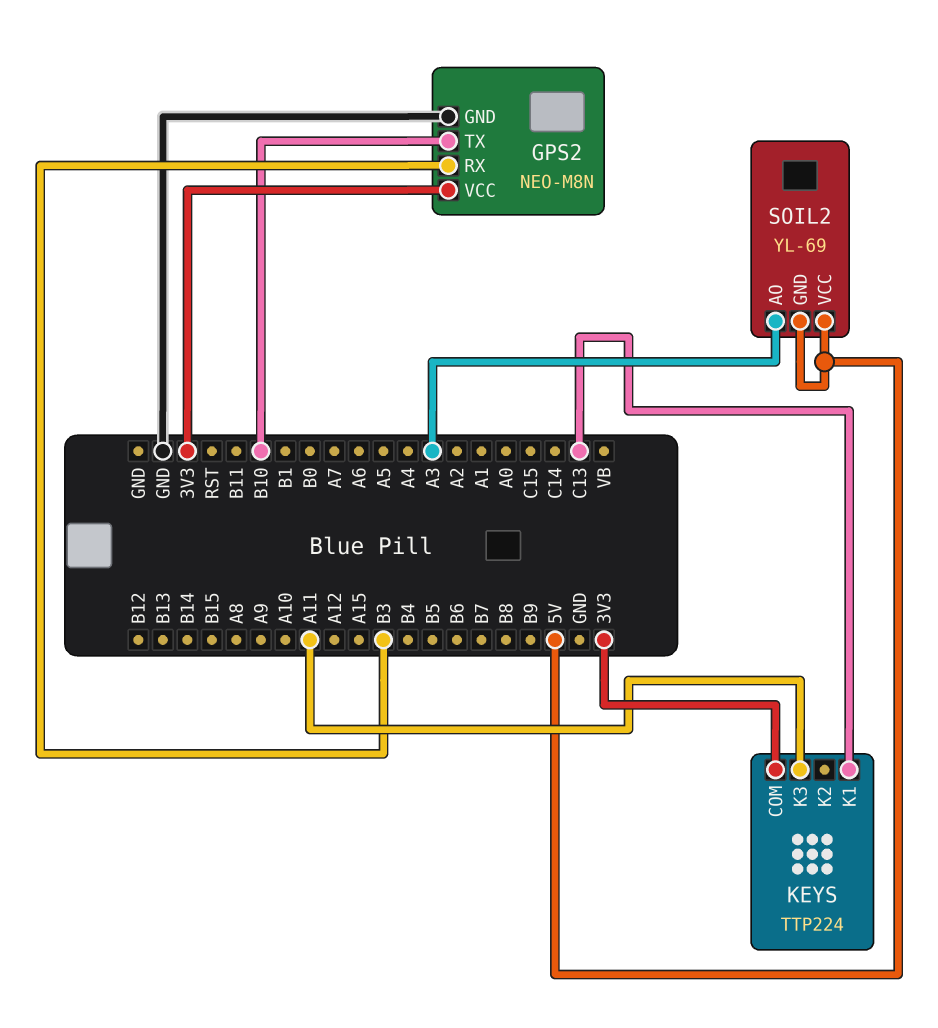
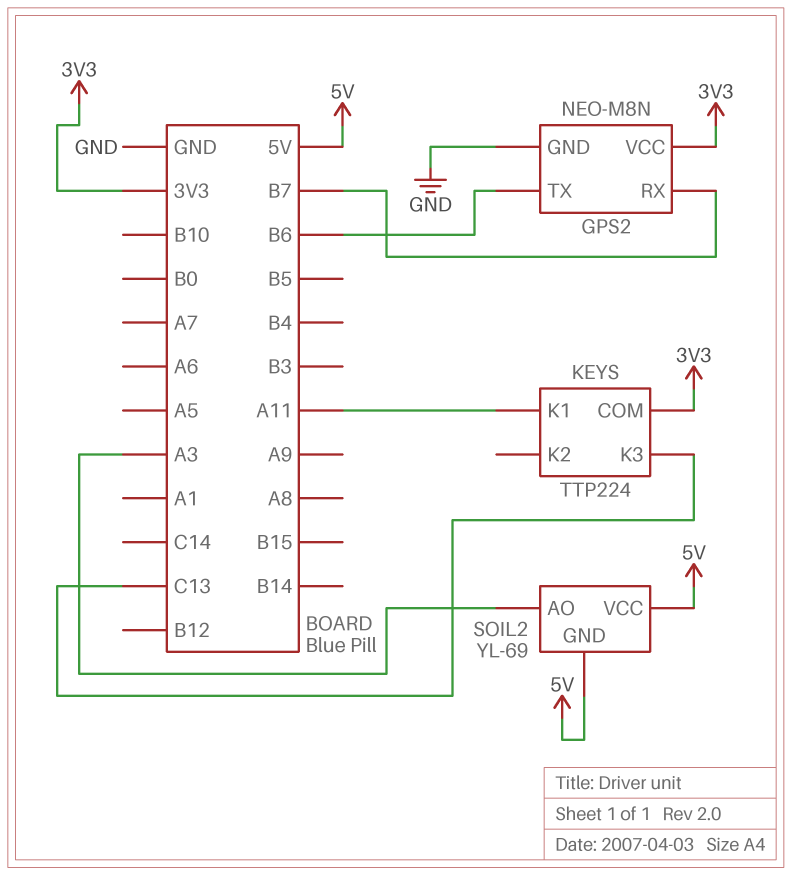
GPS2 pin RX: B3 -> B7
GPS2 pin TX: B10 -> B6
KEYS pin K1: C13 -> A11
KEYS pin K3: A11 -> C13

